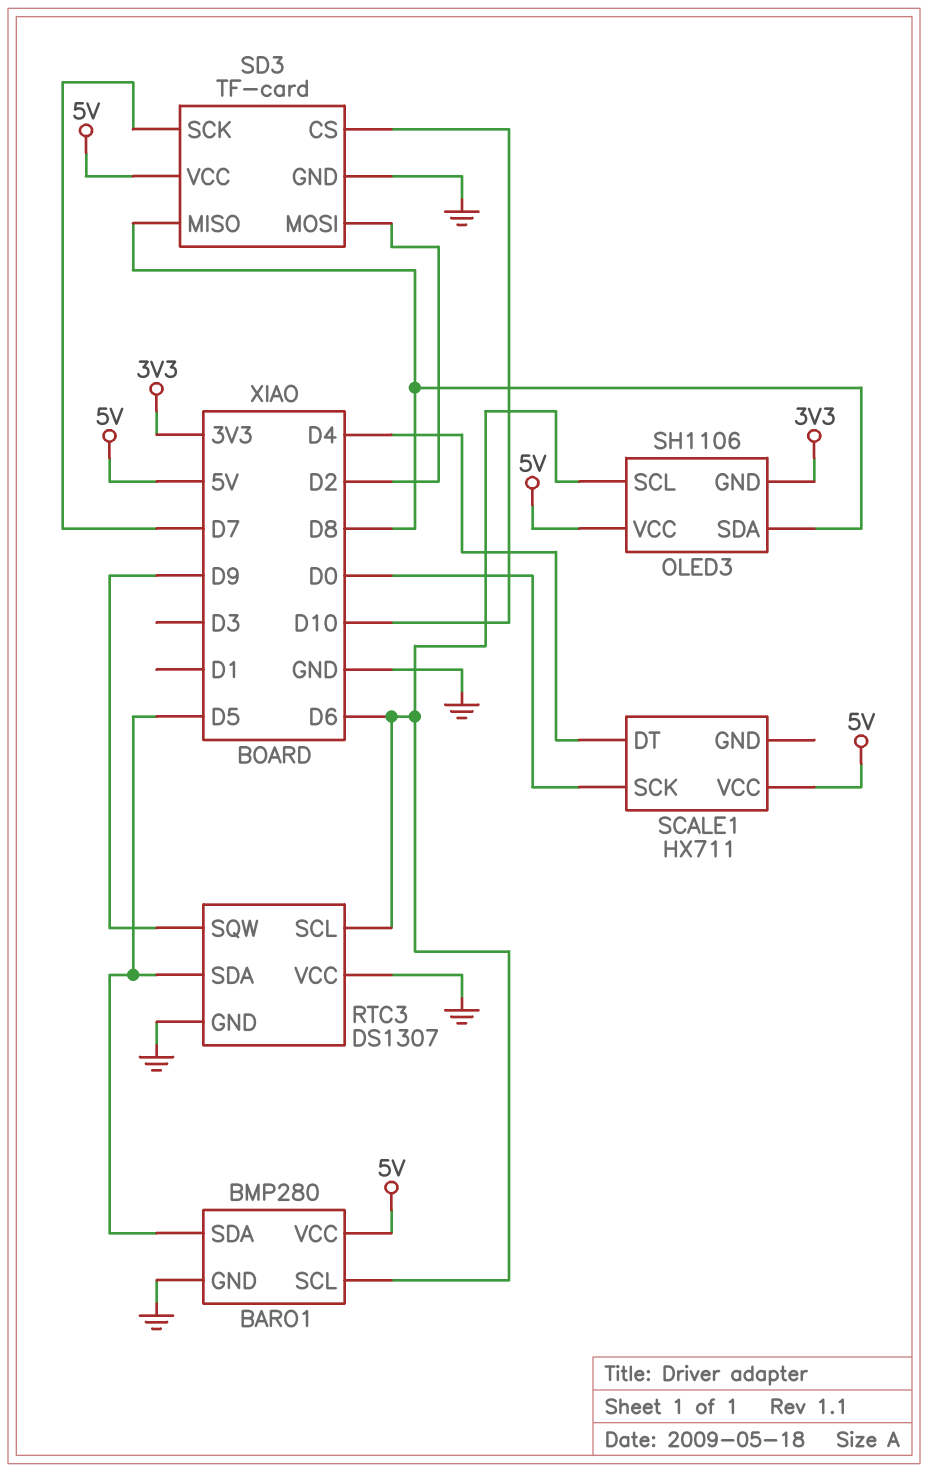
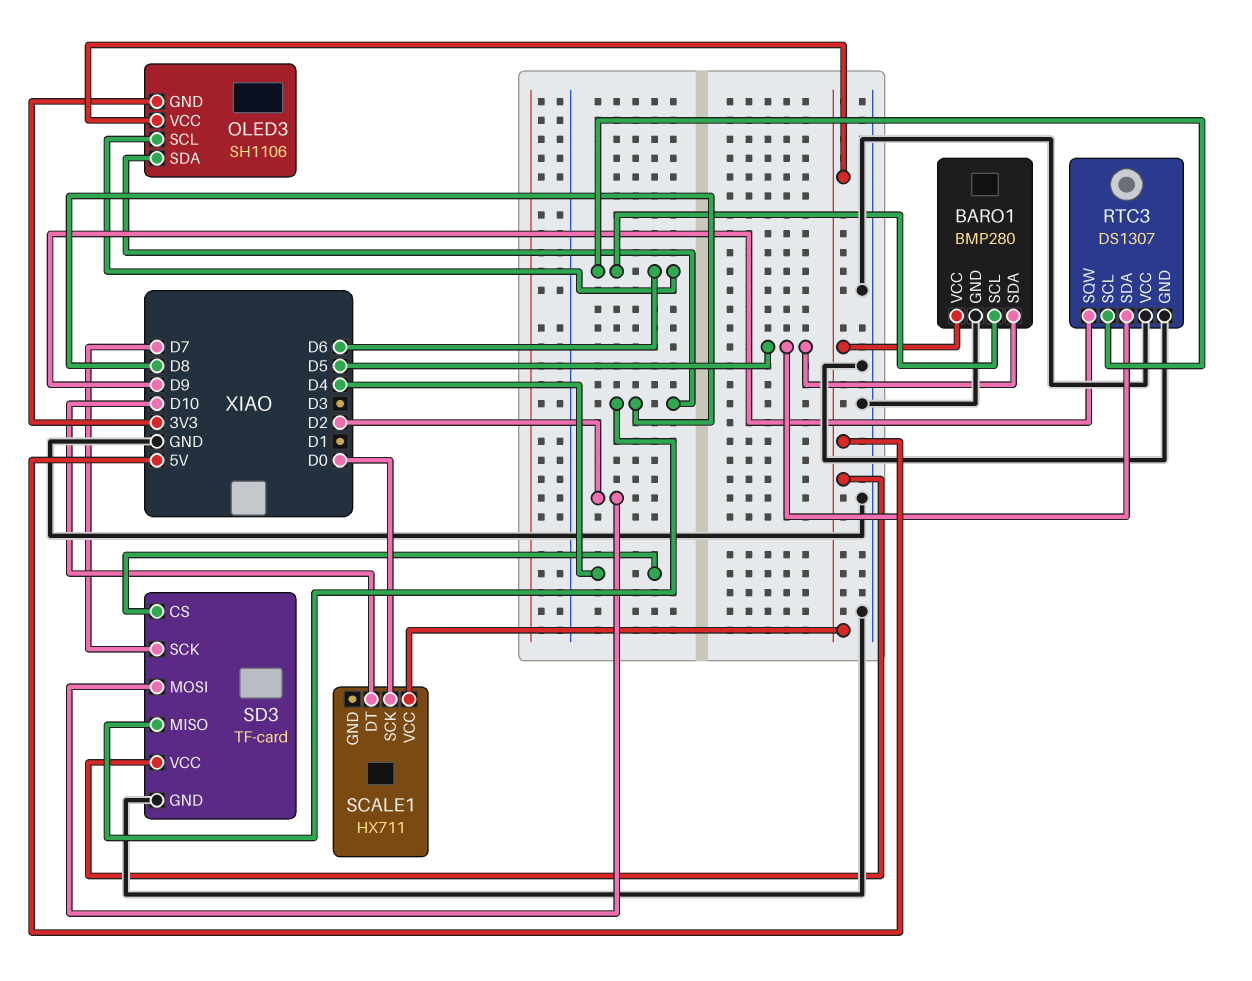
SCALE1 pin DT: D4 -> D10
SD3 pin CS: D10 -> D4

